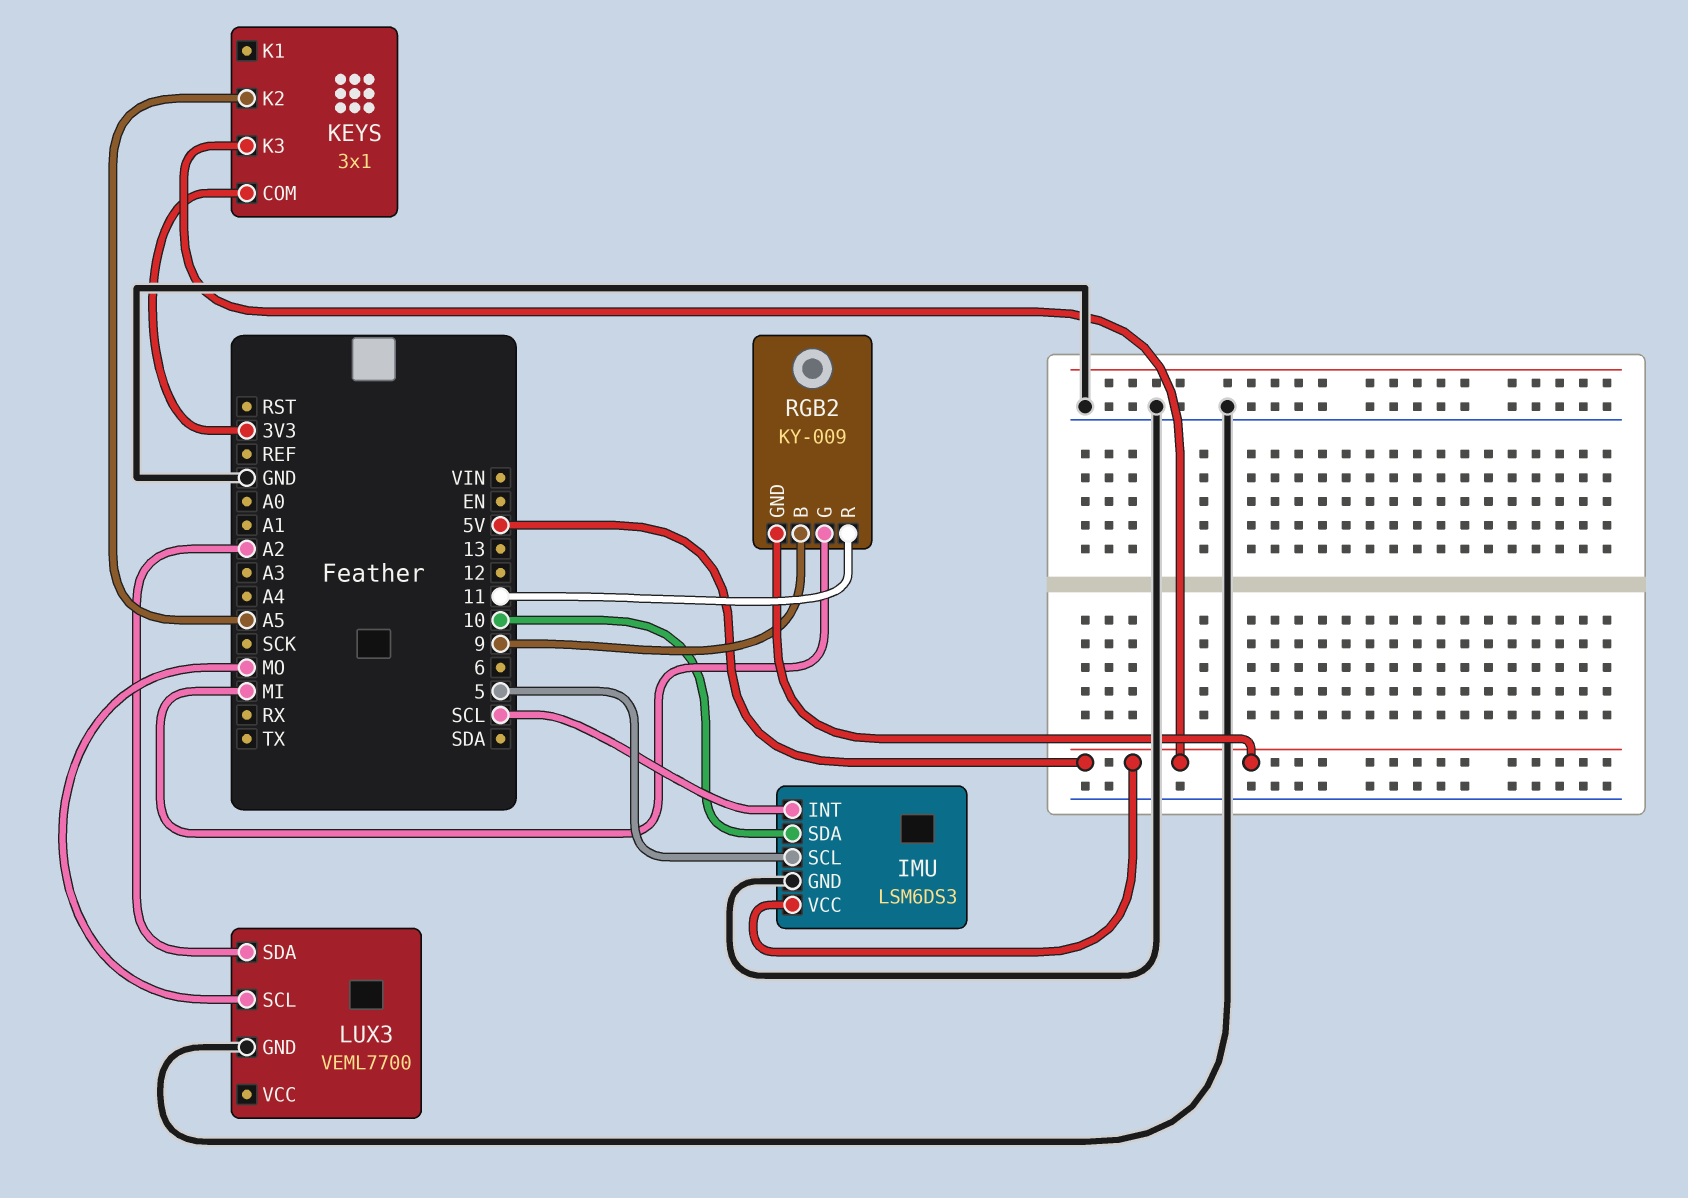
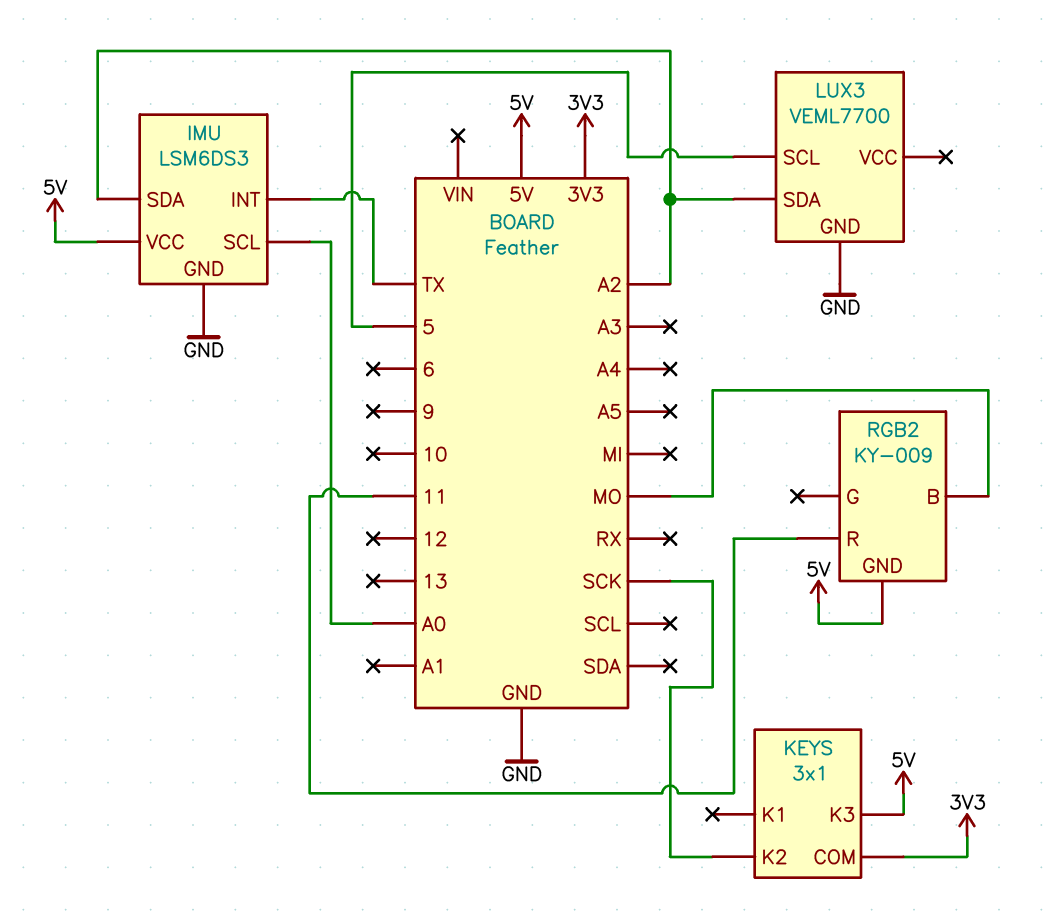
IMU pin INT: SCL -> TX
IMU pin SCL: 5 -> A0
IMU pin SDA: 10 -> A2
KEYS pin K2: A5 -> SCK
LUX3 pin SCL: MO -> 5
RGB2 pin B: 9 -> MO
RGB2 pin G: MI -> none

